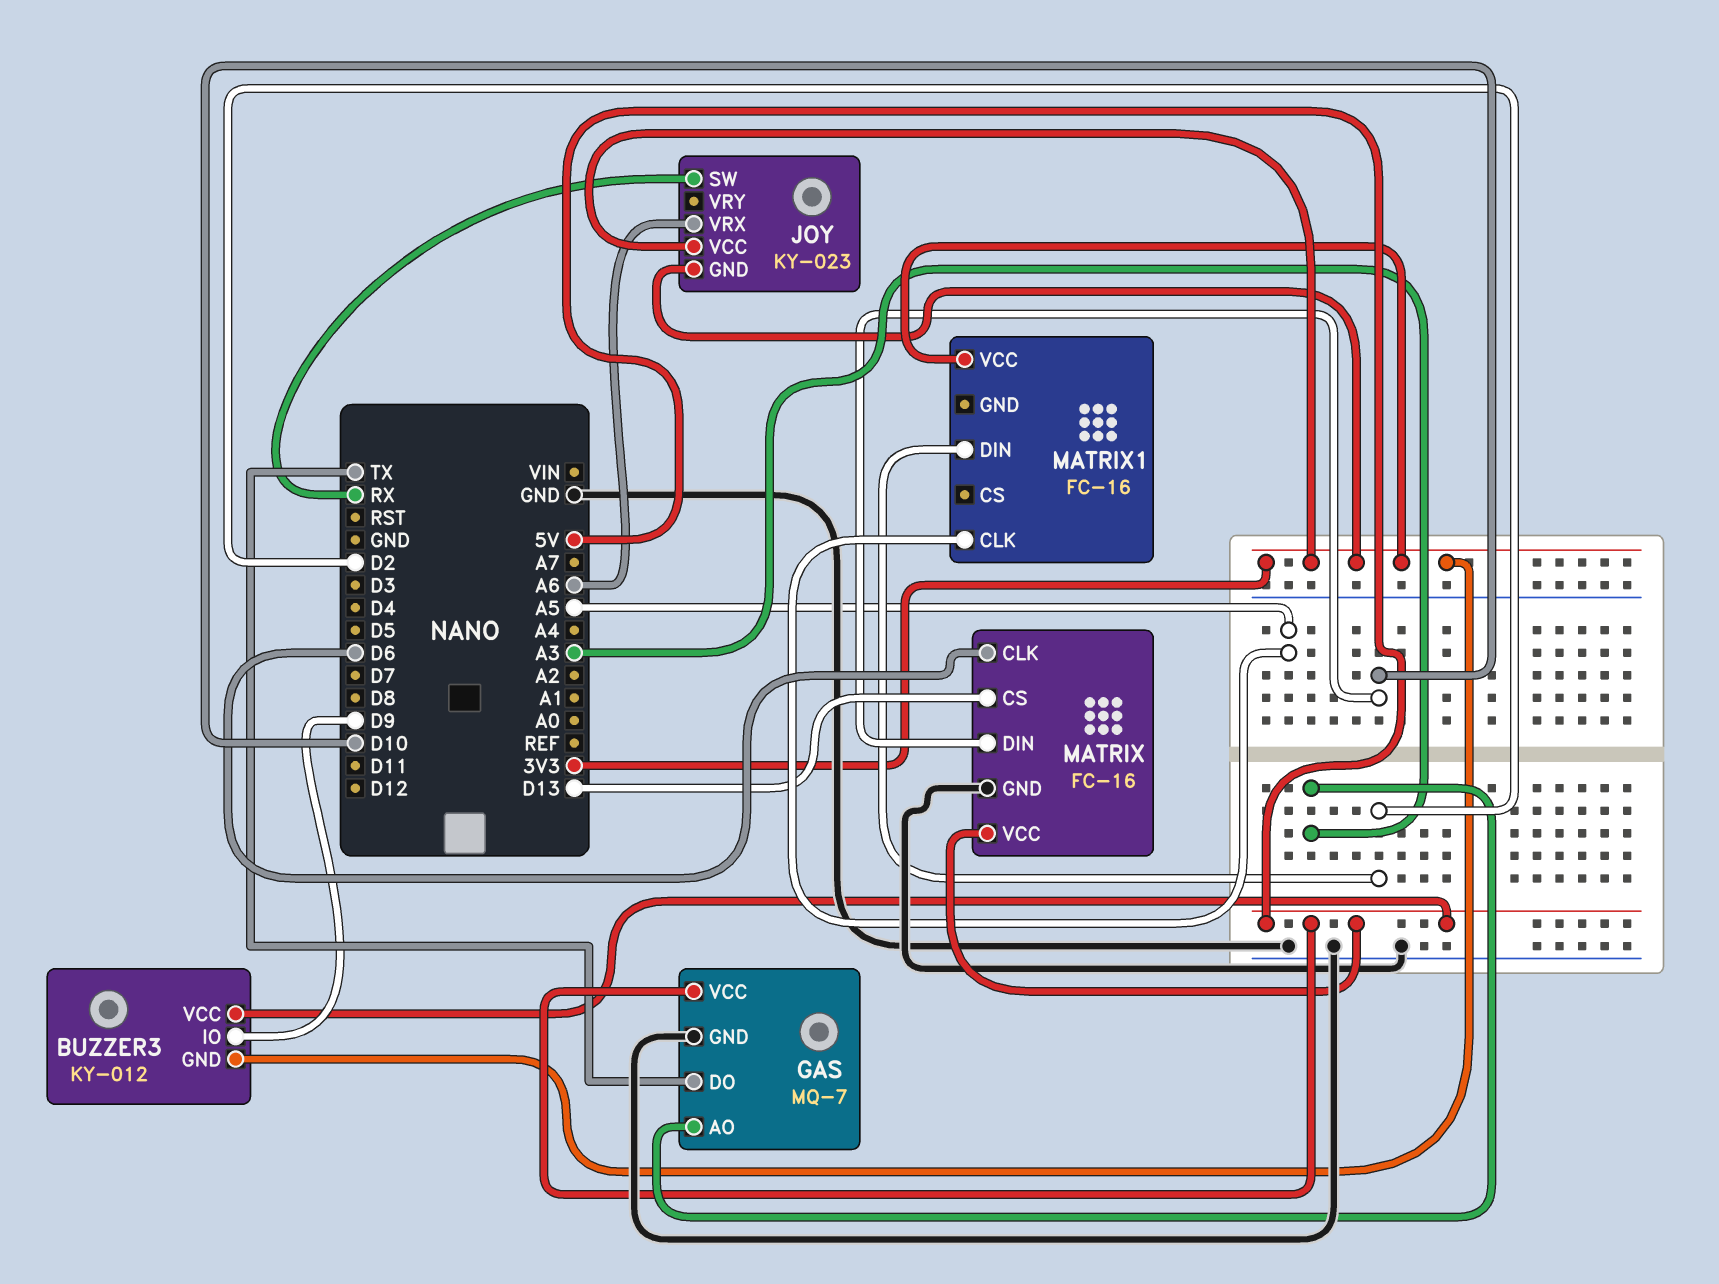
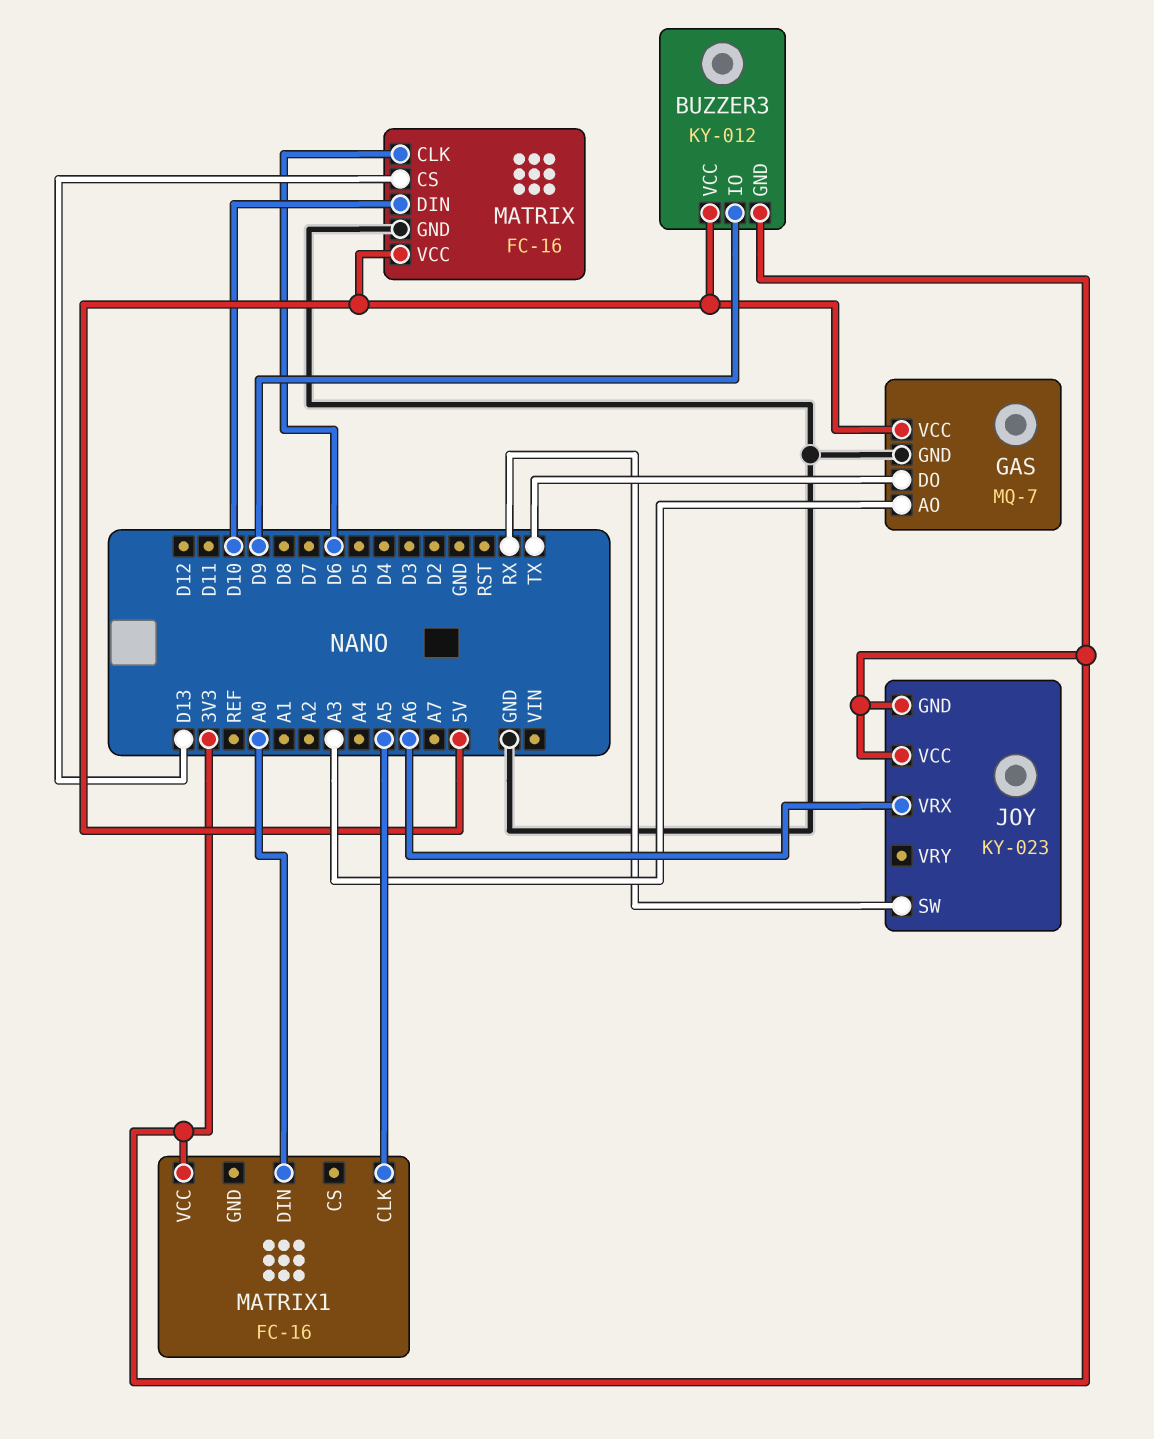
MATRIX1 pin DIN: D2 -> A0

